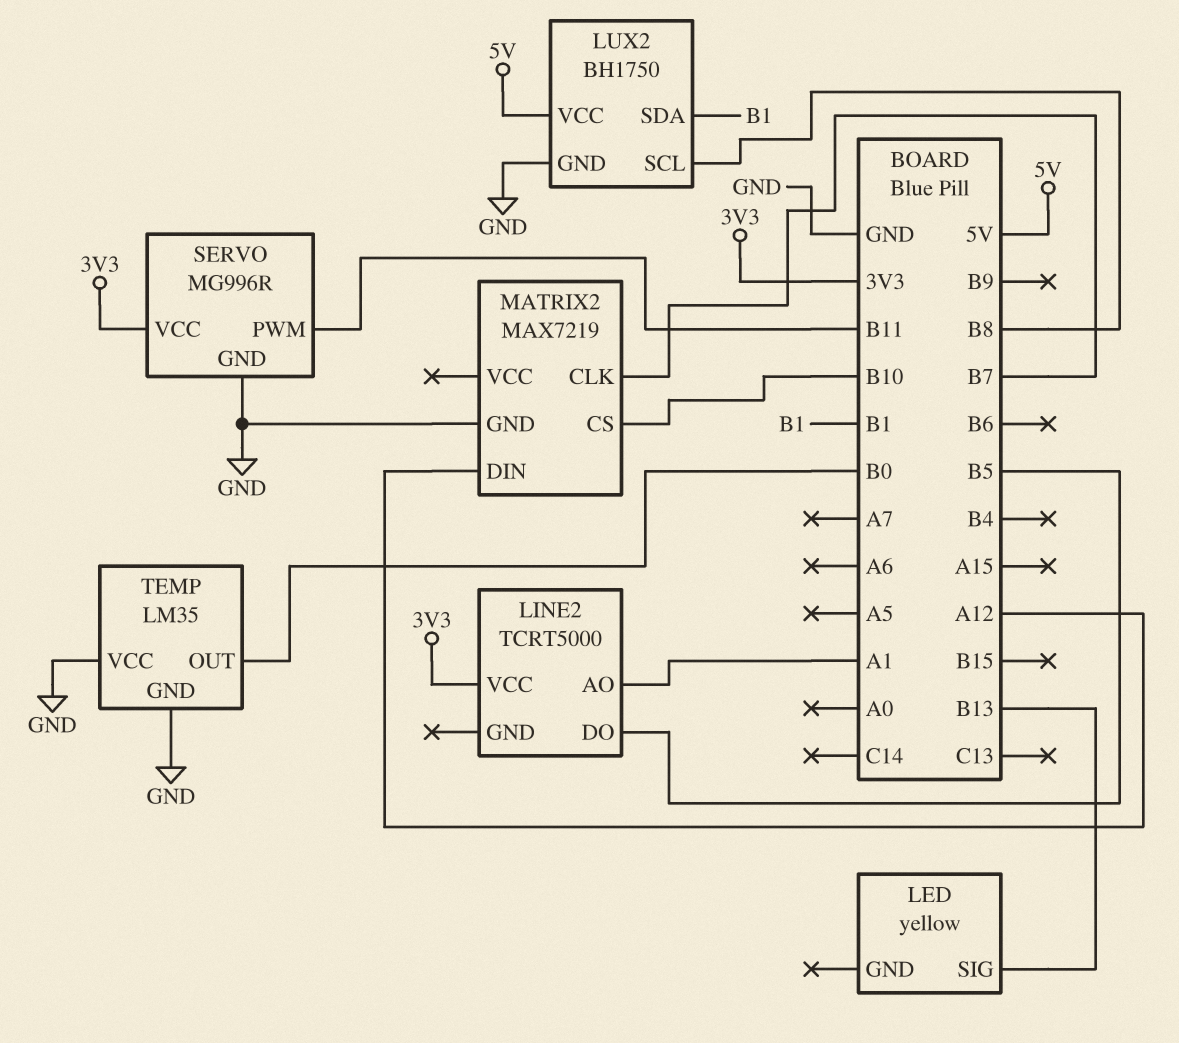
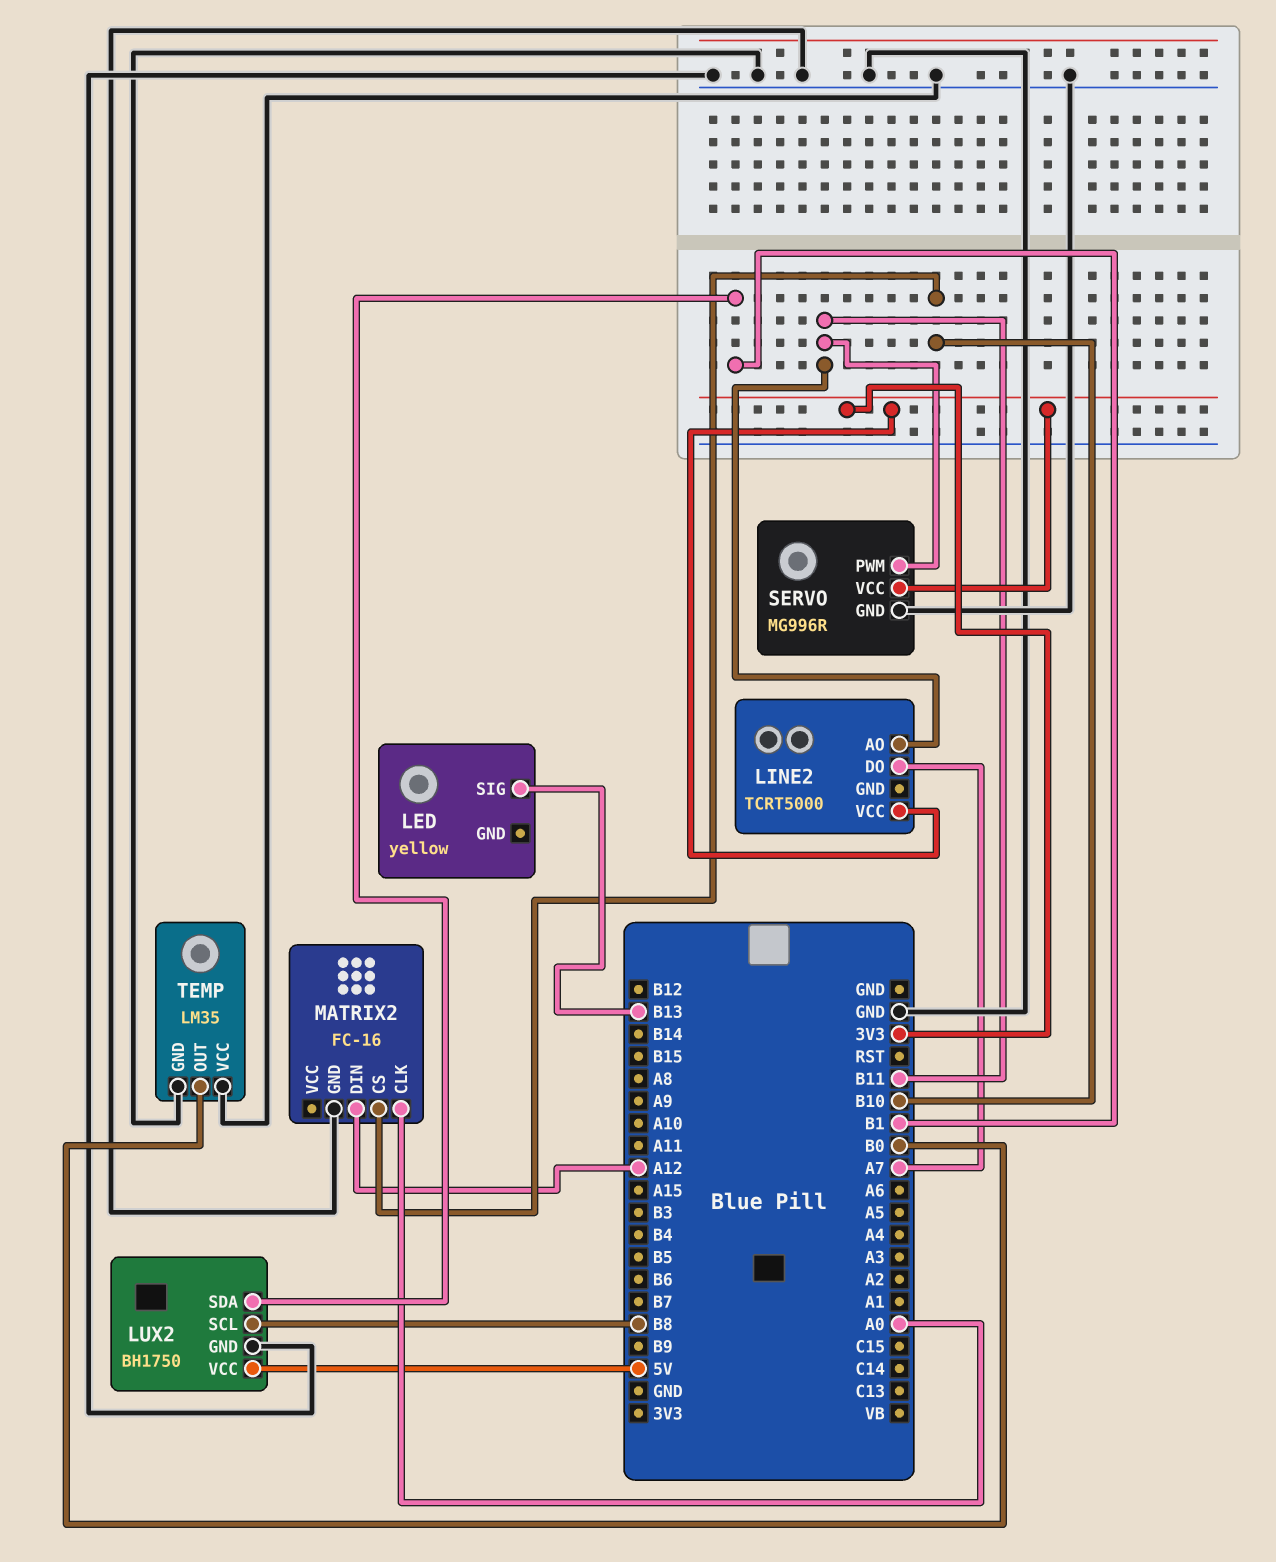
LINE2 pin AO: A1 -> B11
LINE2 pin DO: B5 -> A7
MATRIX2: MAX7219 -> FC-16
MATRIX2 pin CLK: B7 -> A0

